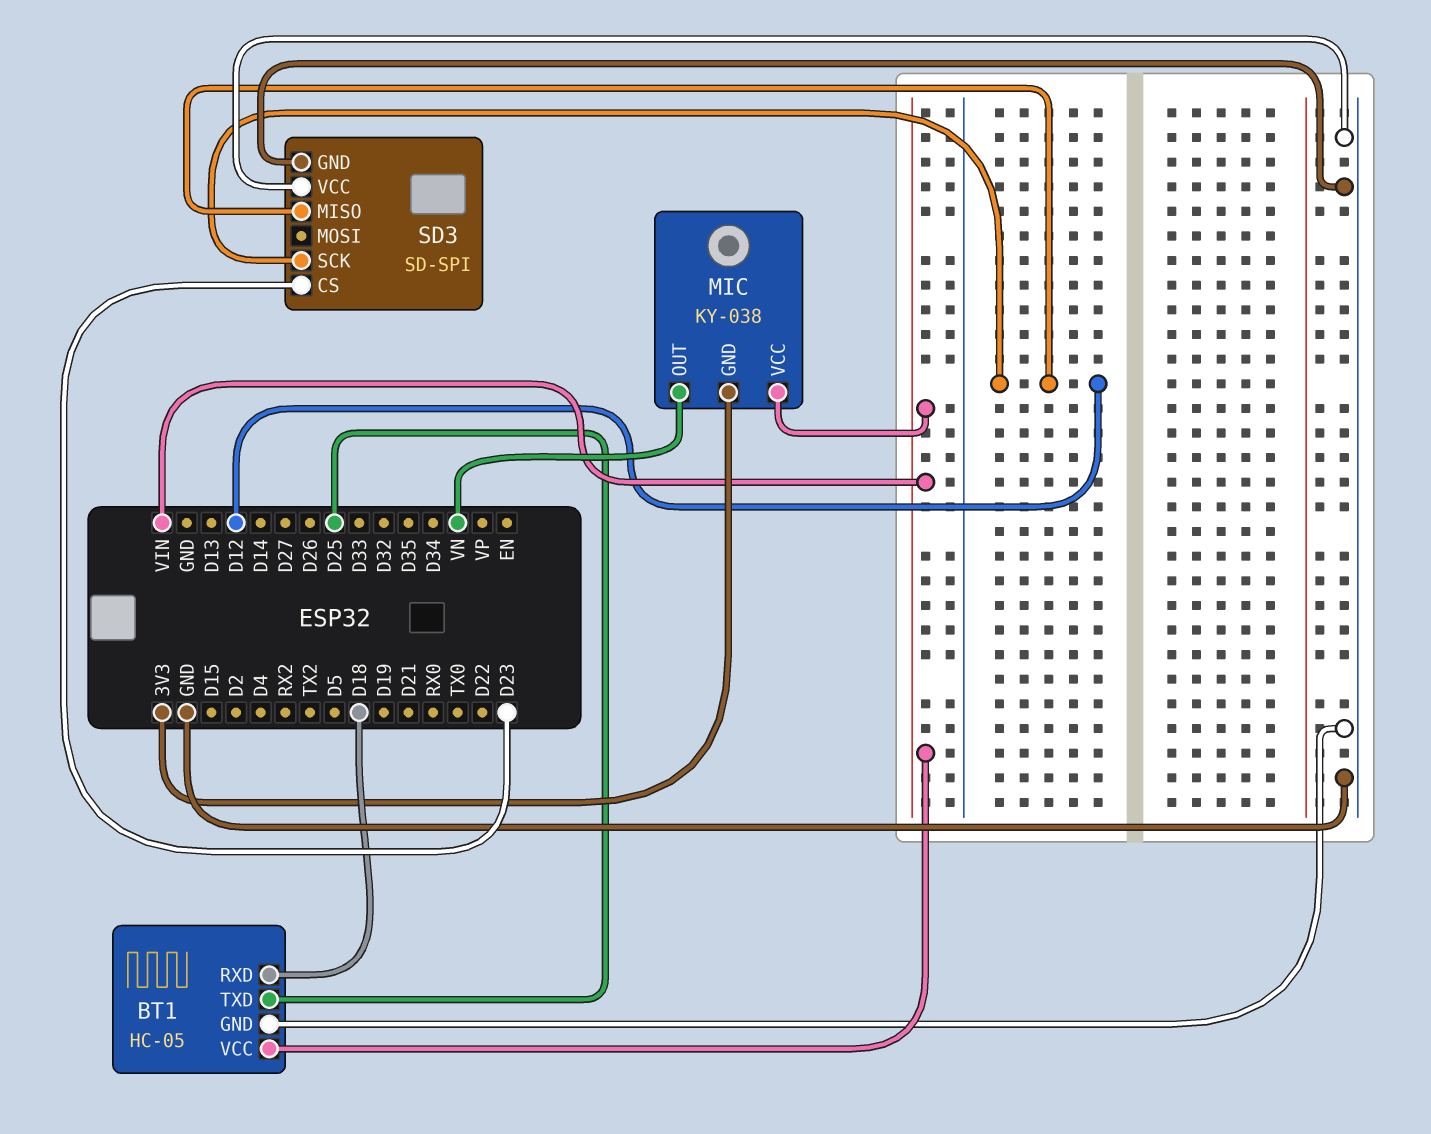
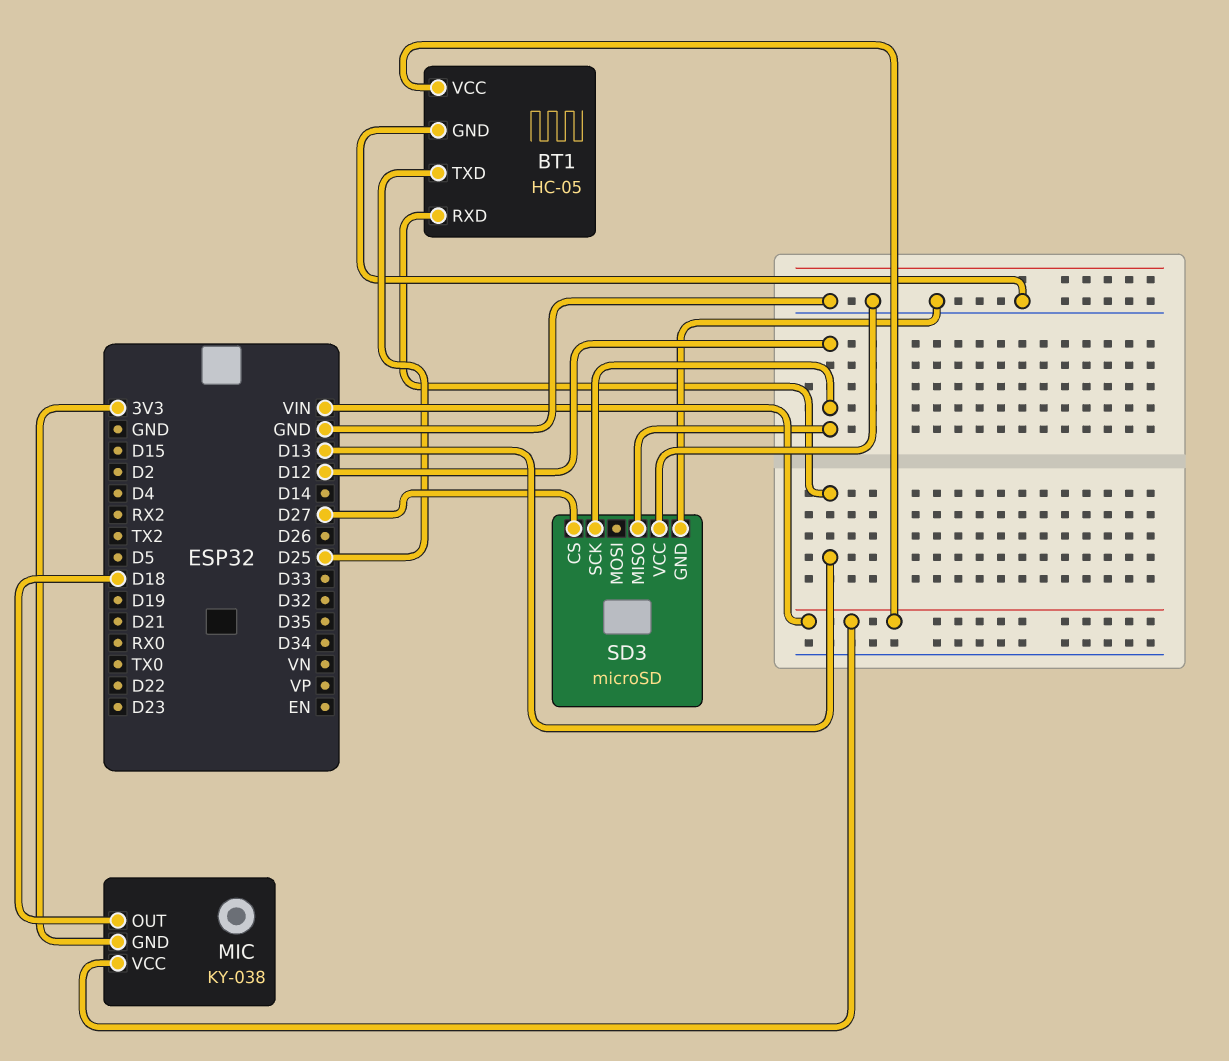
BT1 pin RXD: D18 -> D13
MIC pin OUT: VN -> D18
SD3: SD-SPI -> microSD
SD3 pin CS: D23 -> D27

